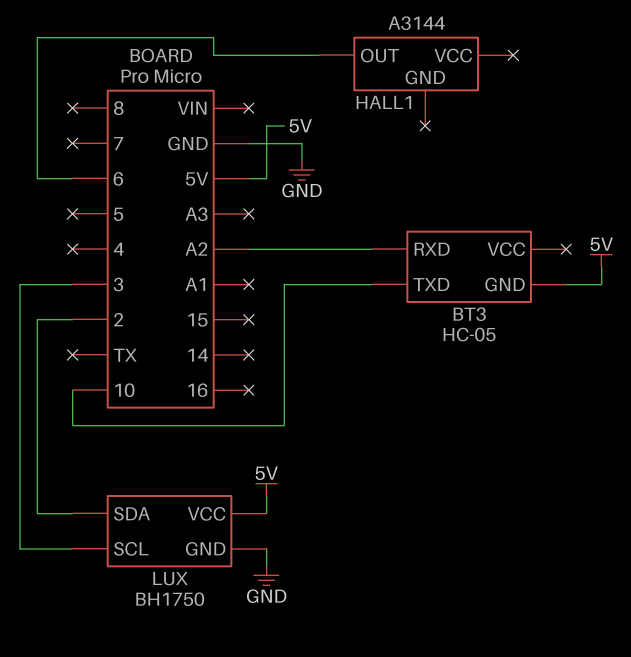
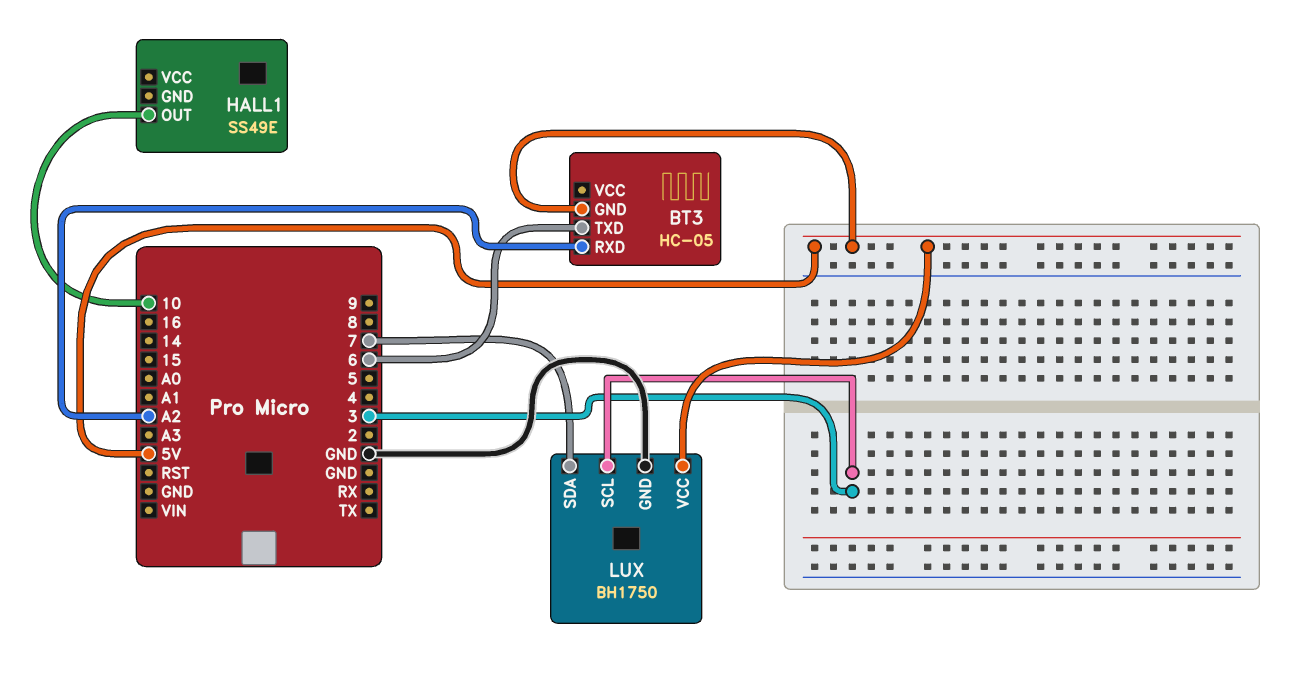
BT3 pin TXD: 10 -> 6
HALL1: A3144 -> SS49E
HALL1 pin OUT: 6 -> 10
LUX pin SDA: 2 -> 7

